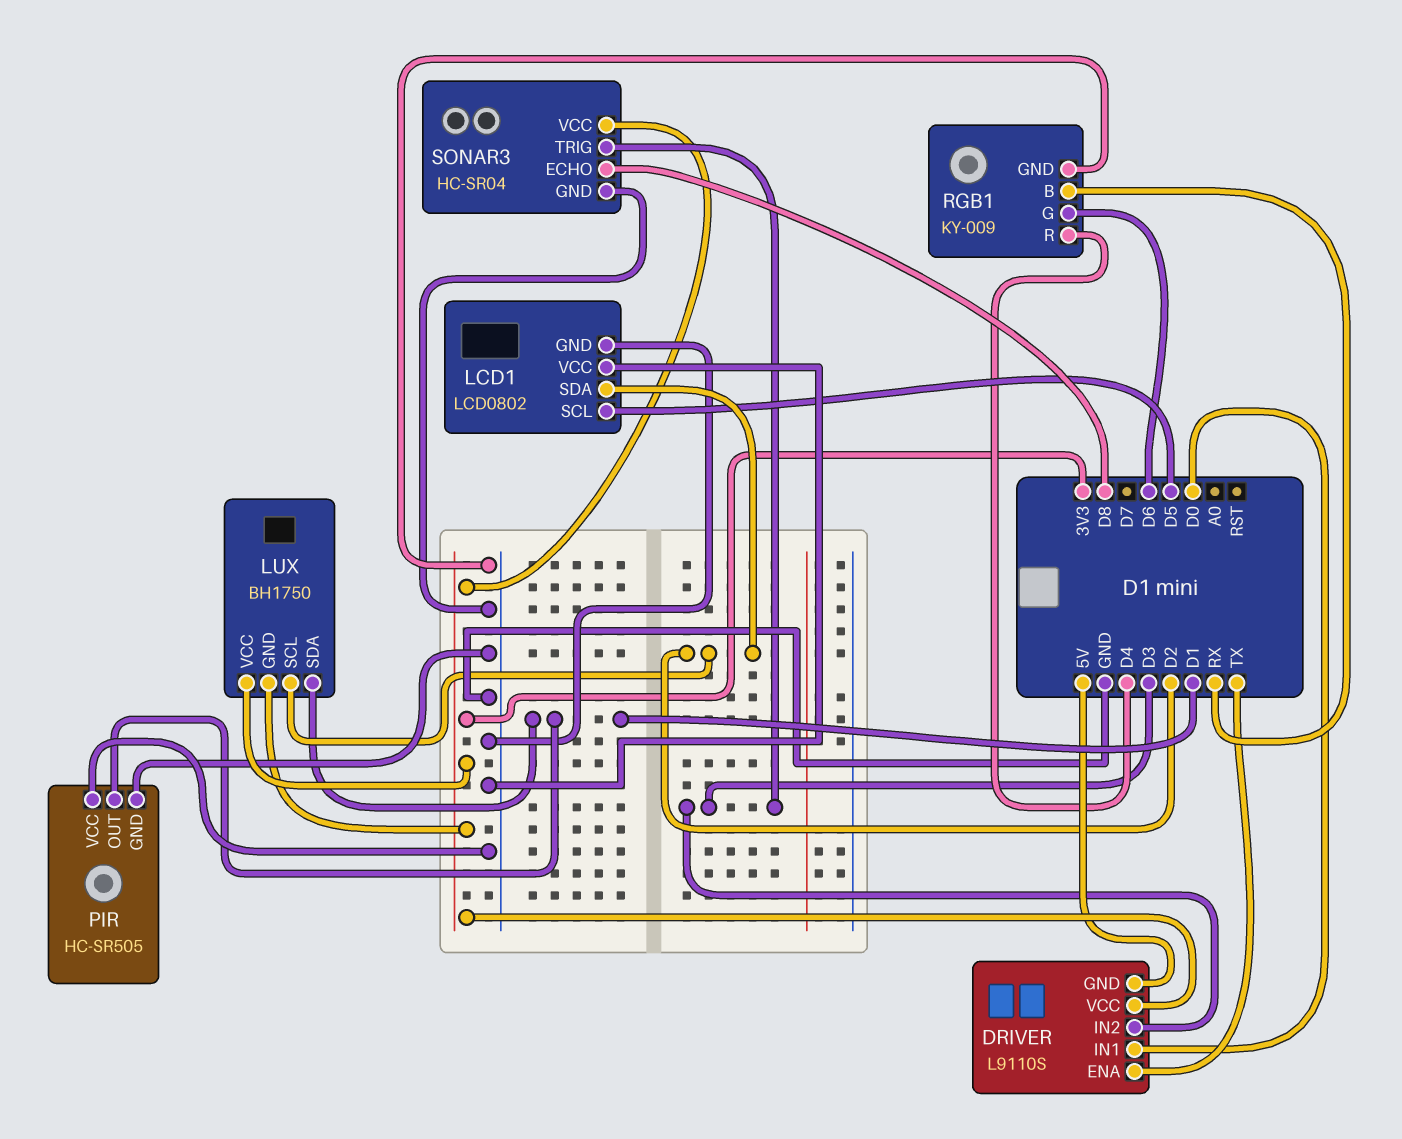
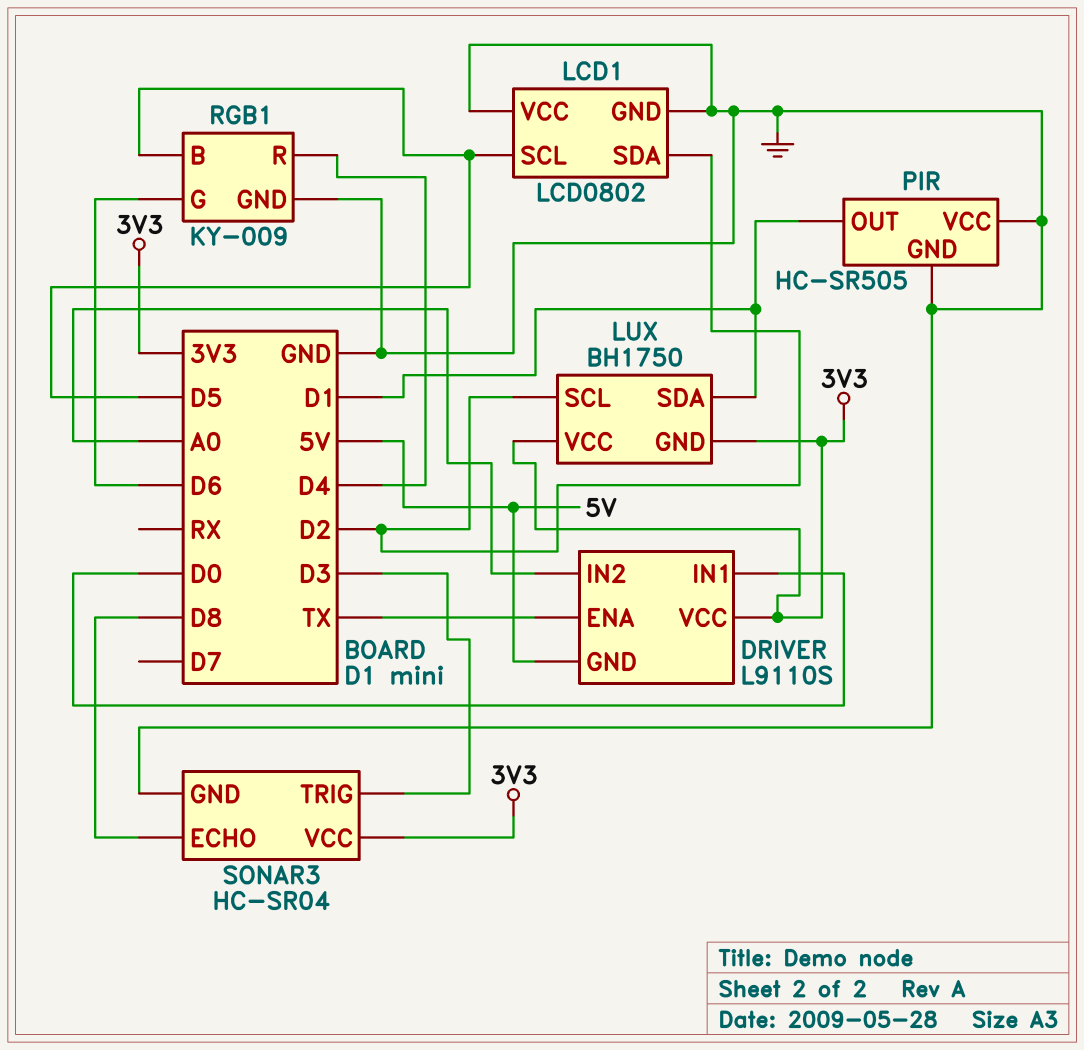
DRIVER pin IN2: D3 -> A0
RGB1 pin B: RX -> D5

